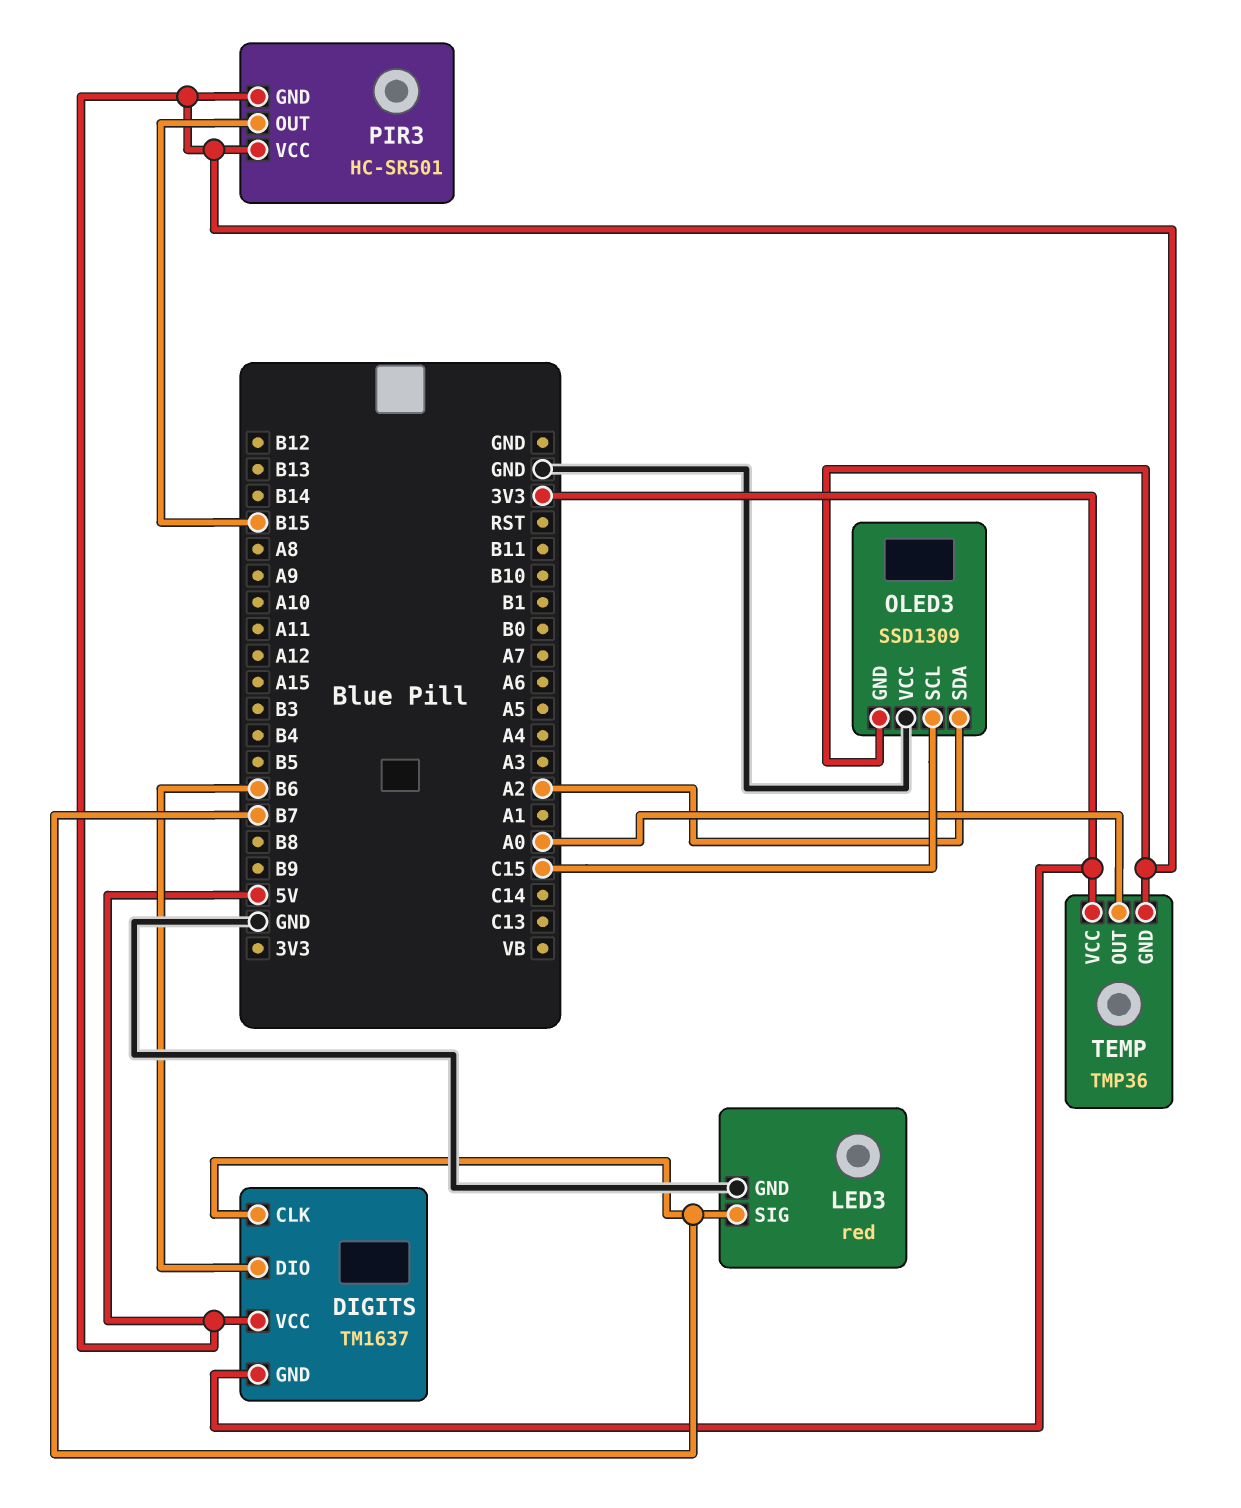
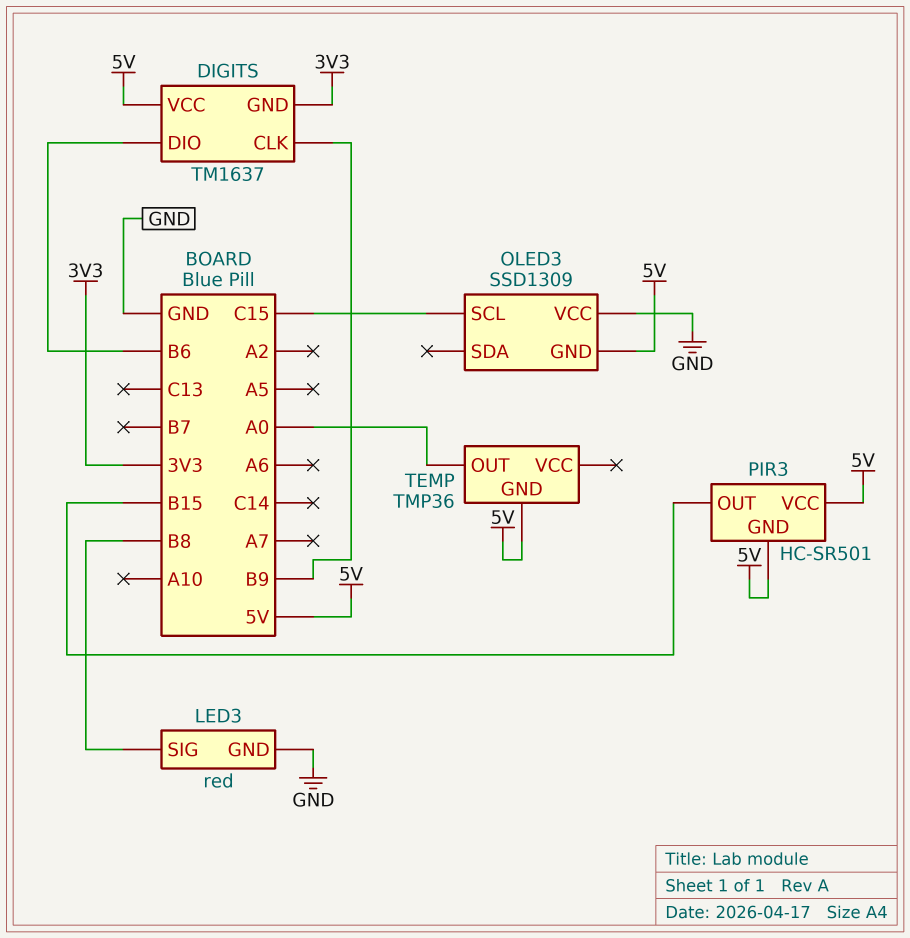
DIGITS pin CLK: B7 -> B9
LED3 pin SIG: B7 -> B8
OLED3 pin SDA: A2 -> none
TEMP pin VCC: 3V3 -> none

